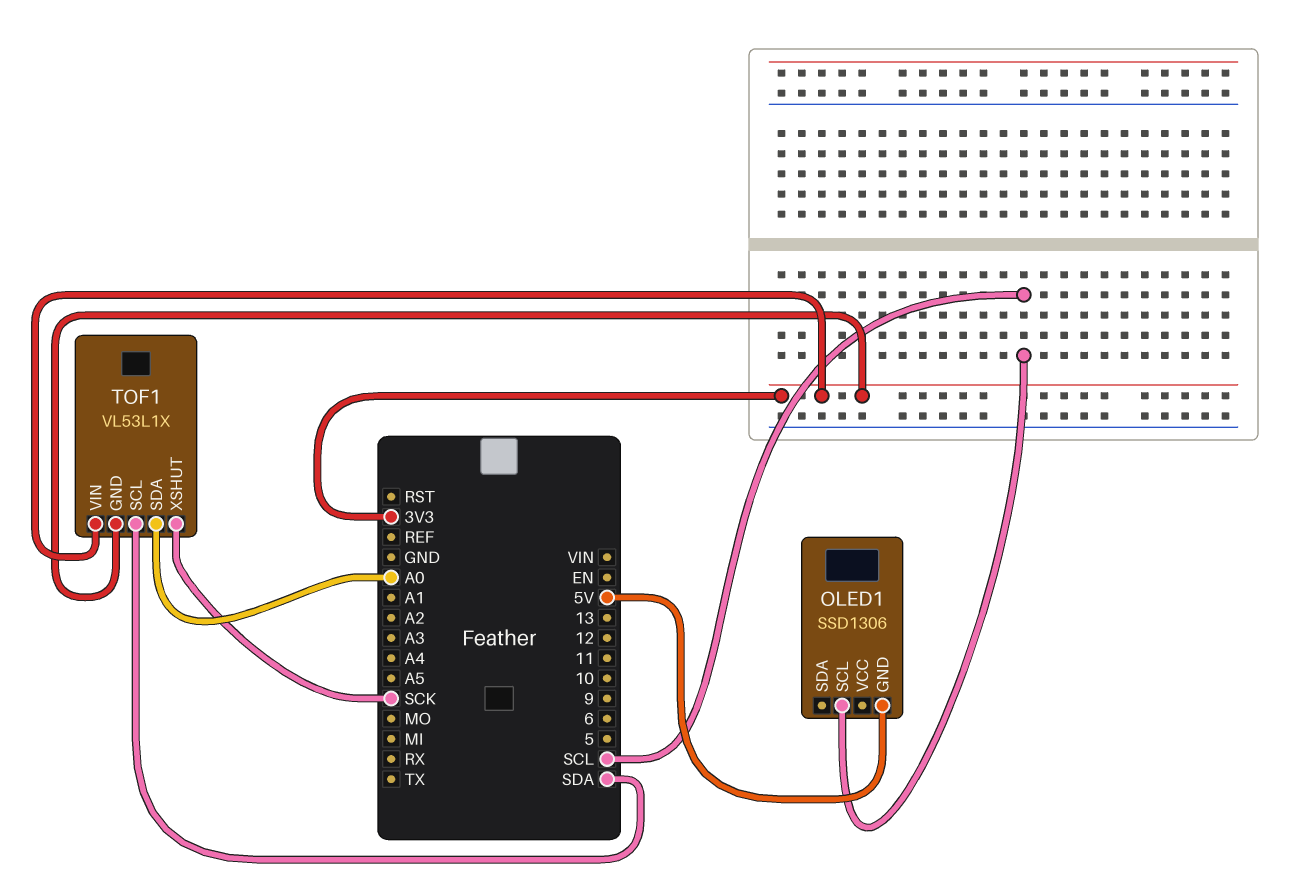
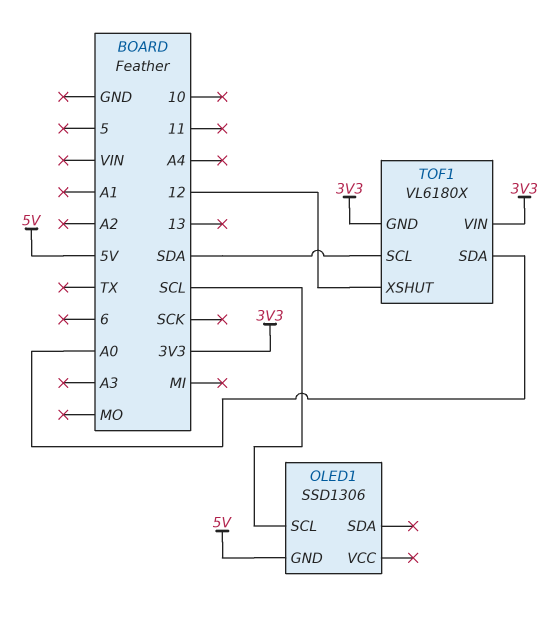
TOF1: VL53L1X -> VL6180X
TOF1 pin XSHUT: SCK -> 12

